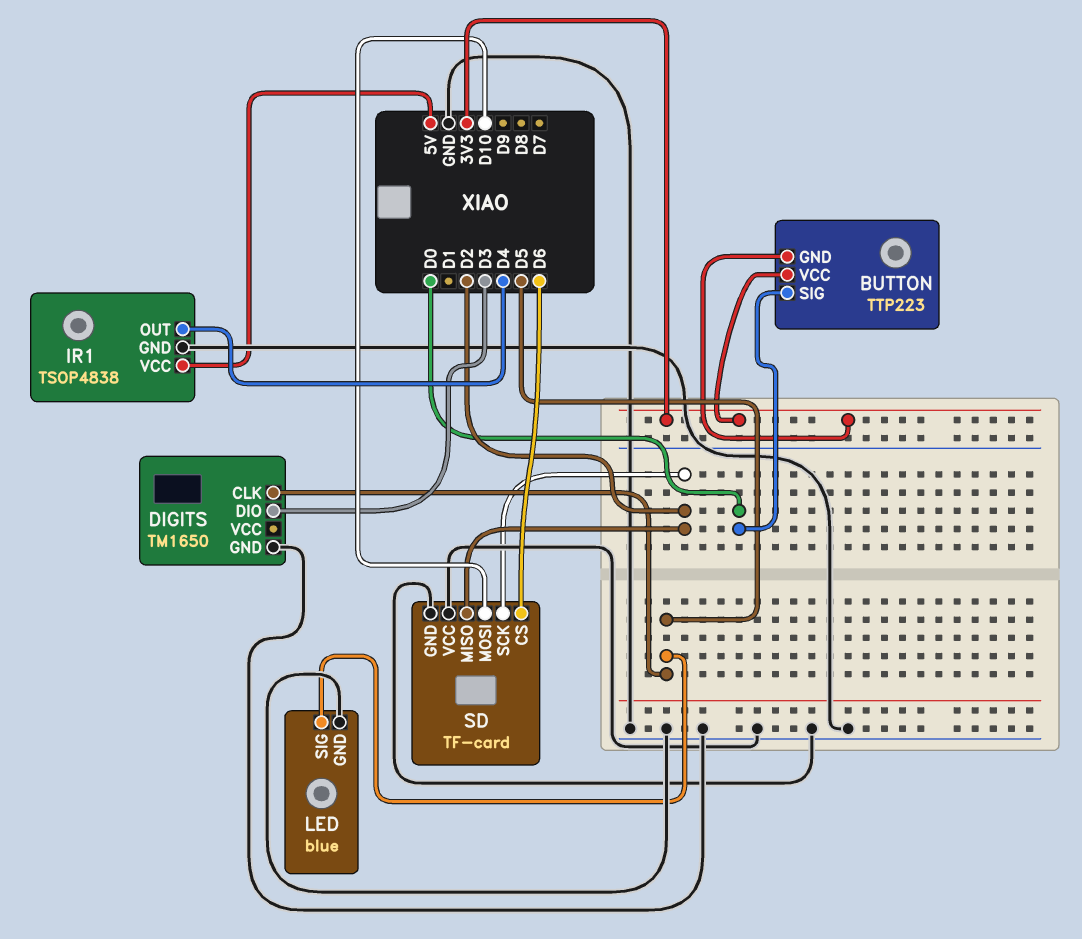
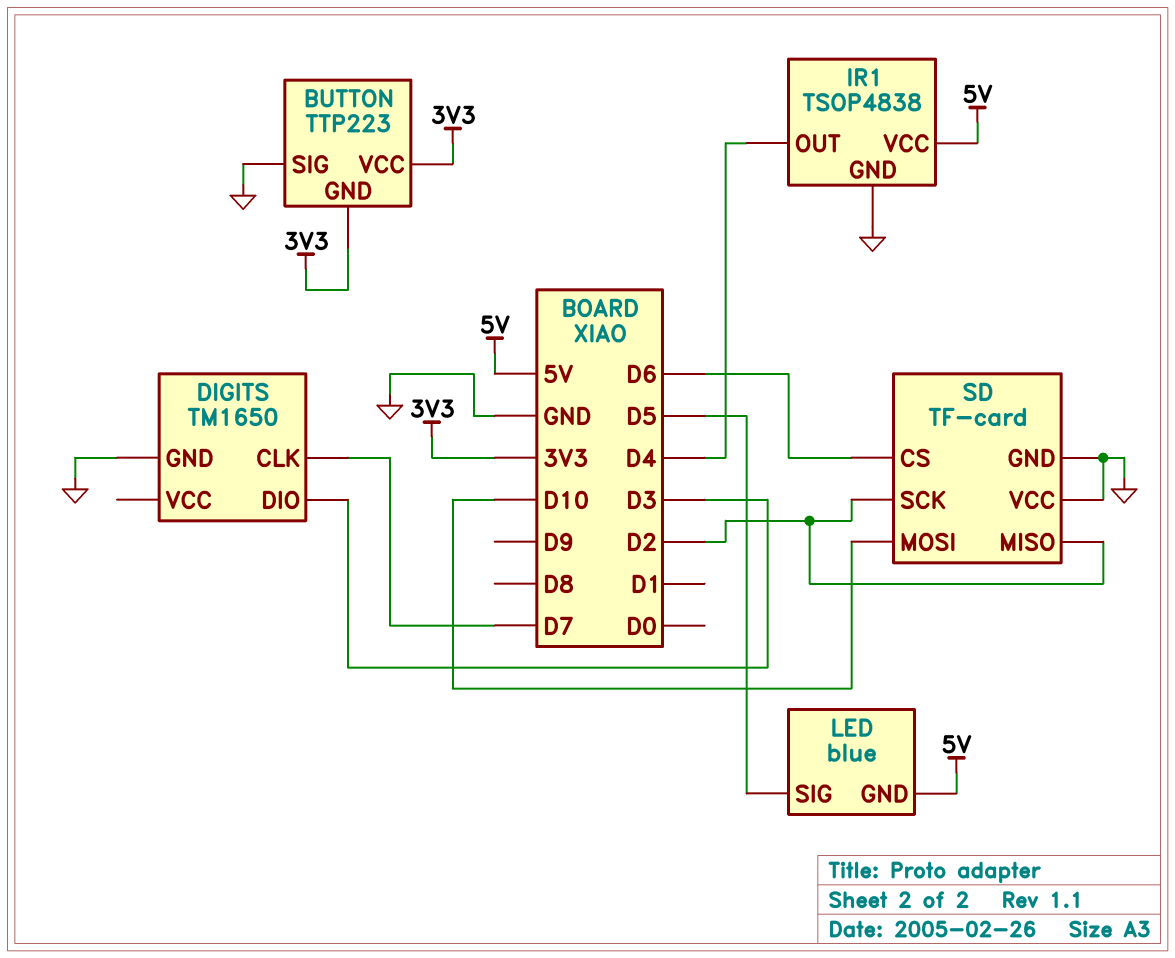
BUTTON pin SIG: D0 -> GND
DIGITS pin CLK: D5 -> D7
LED pin GND: GND -> 5V

